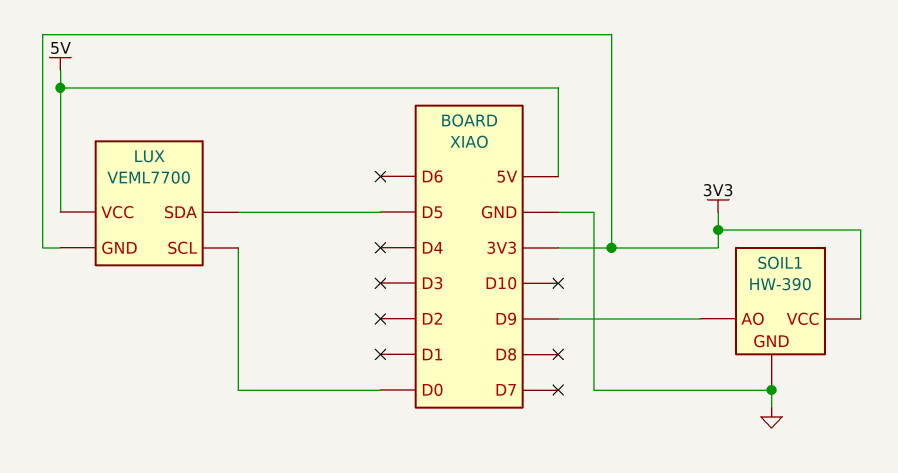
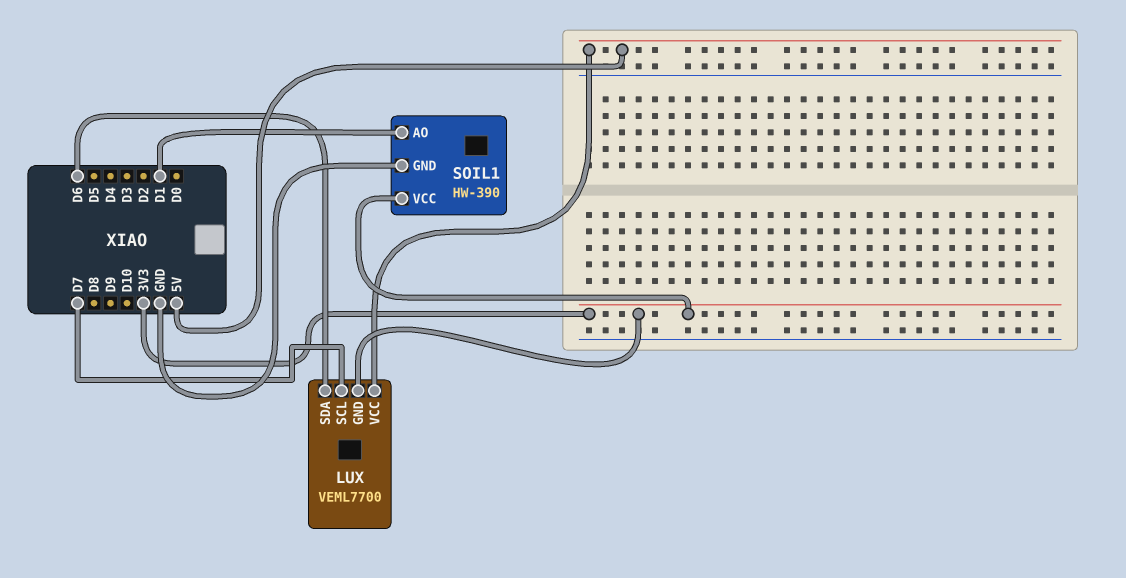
LUX pin SCL: D0 -> D7
LUX pin SDA: D5 -> D6
SOIL1 pin AO: D9 -> D1

